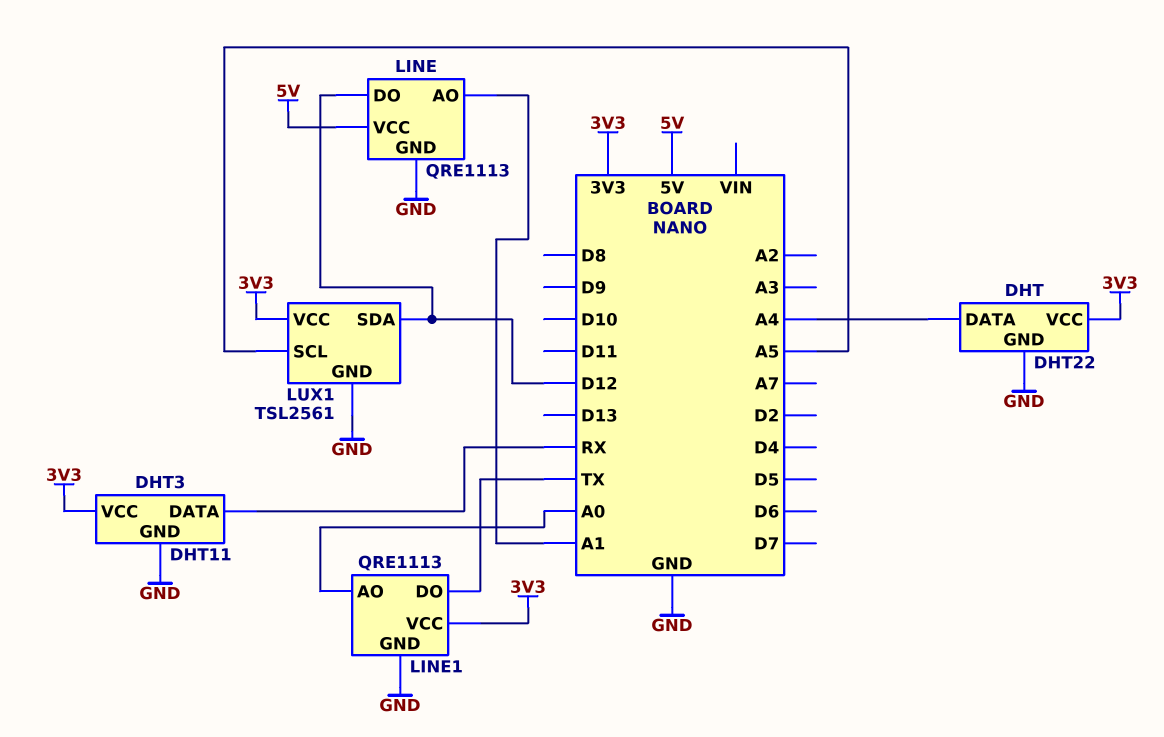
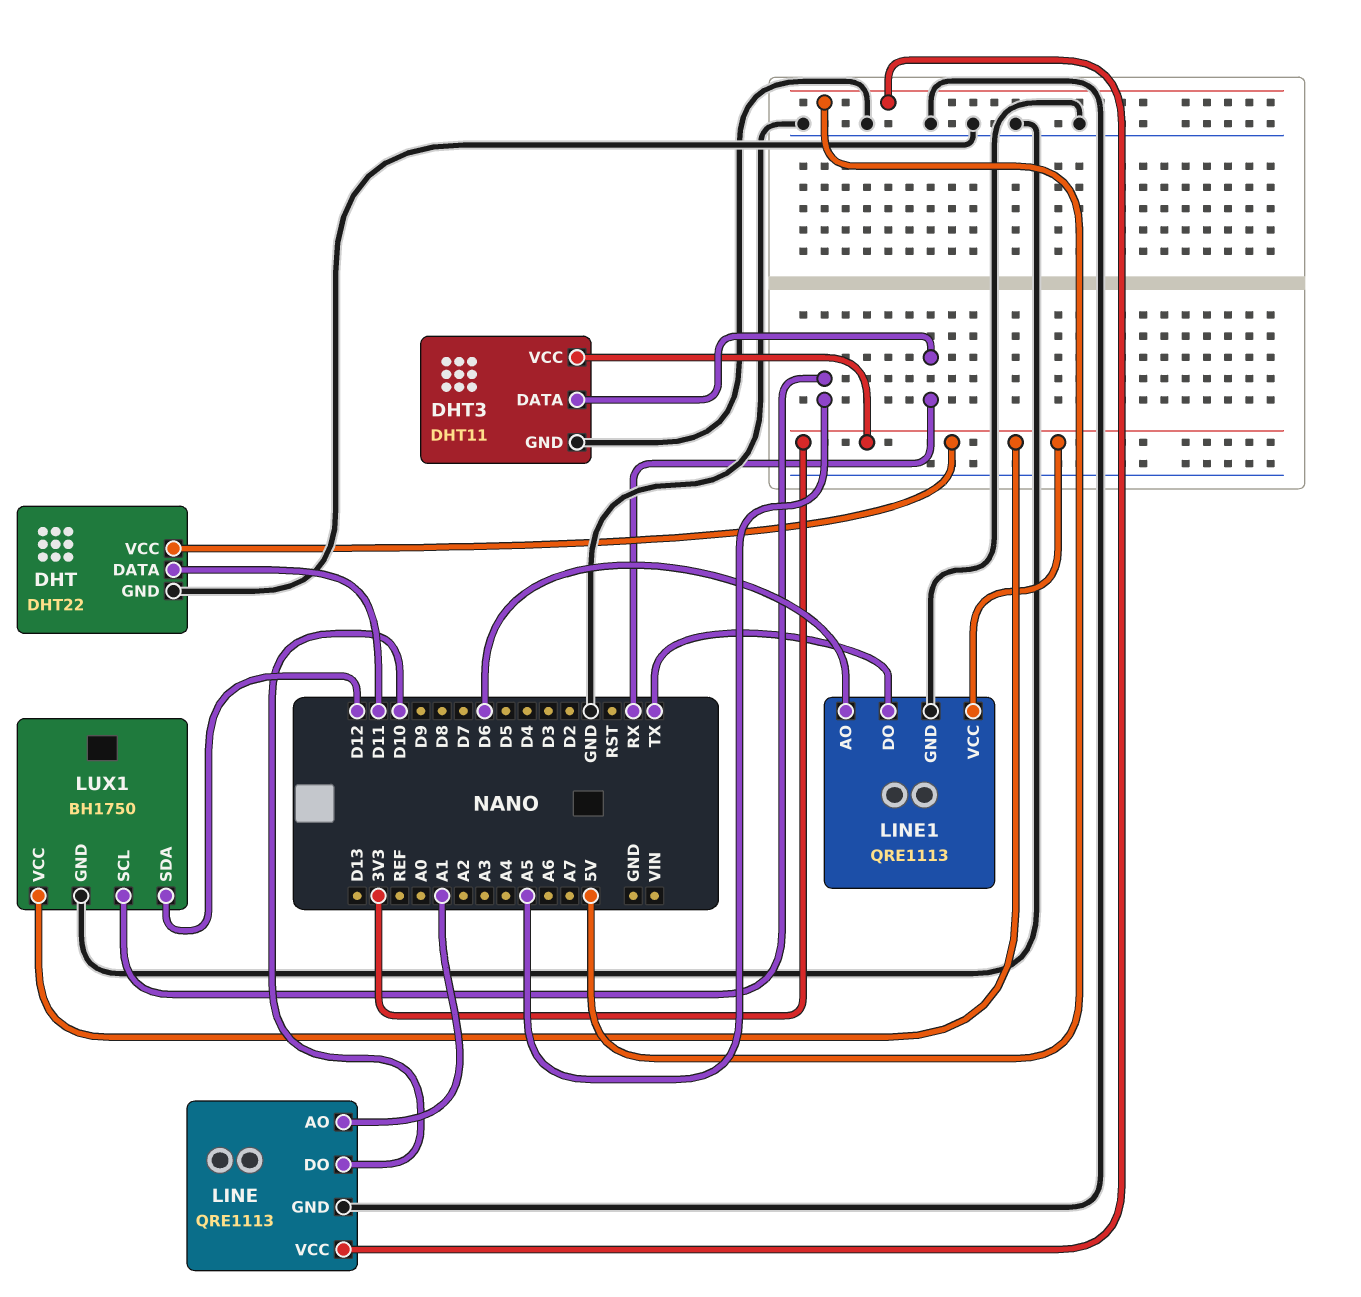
DHT pin DATA: A4 -> D11
LINE pin DO: D12 -> D10
LINE1 pin AO: A0 -> D6
LUX1: TSL2561 -> BH1750

